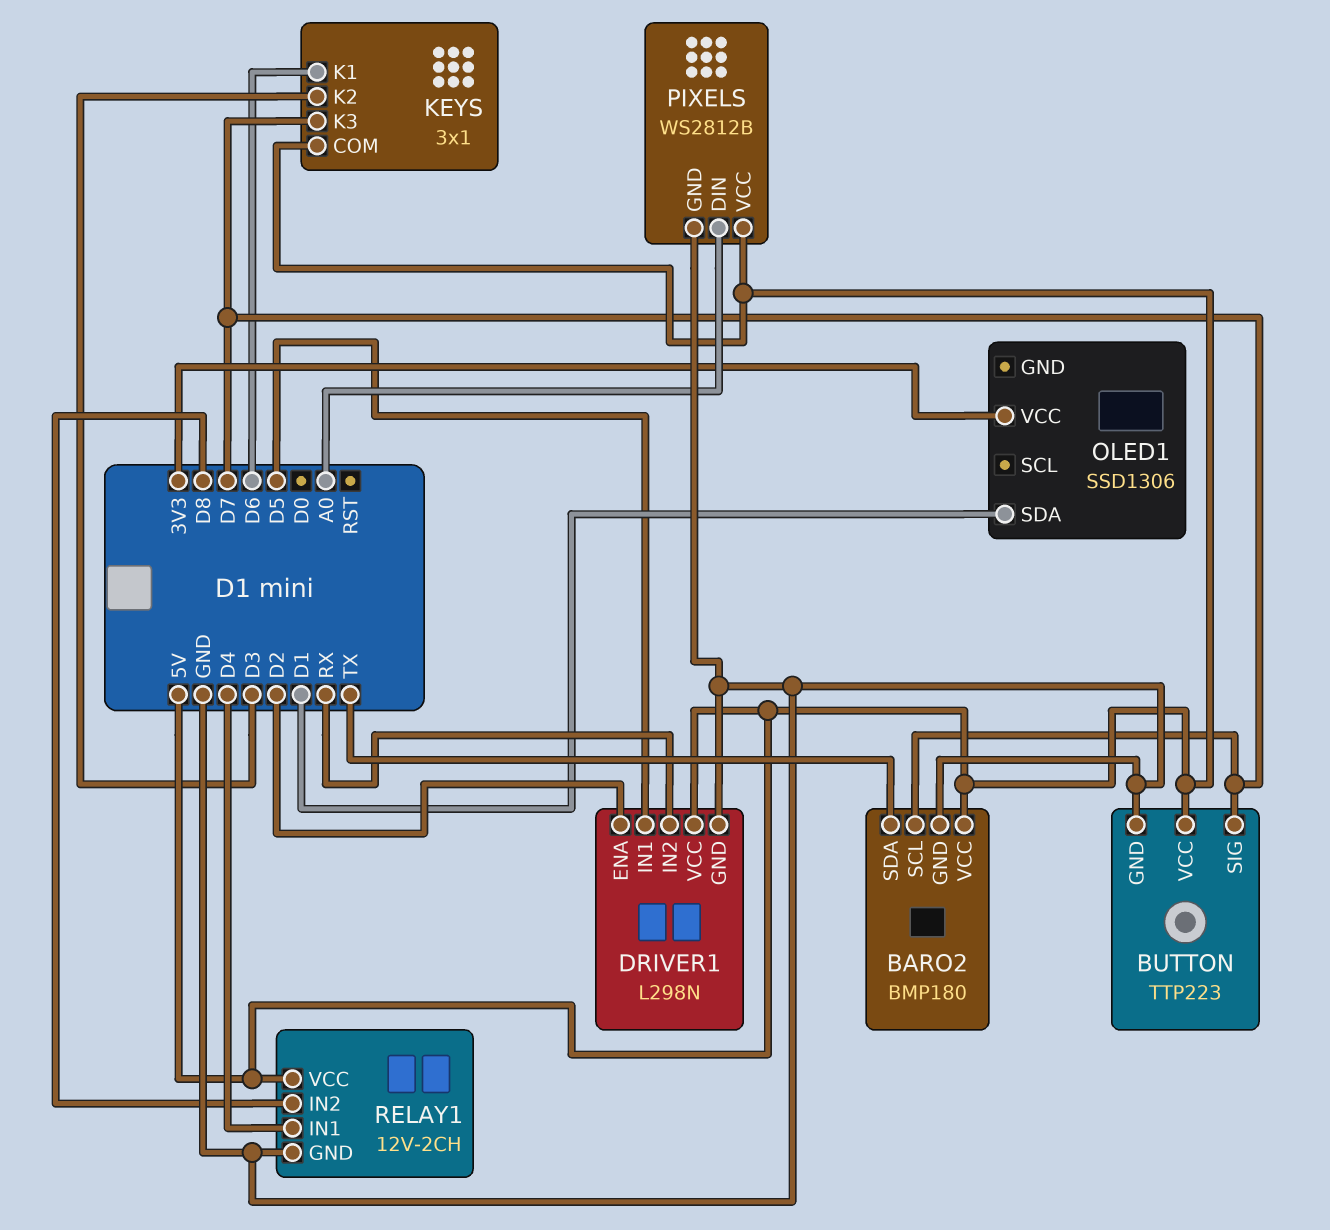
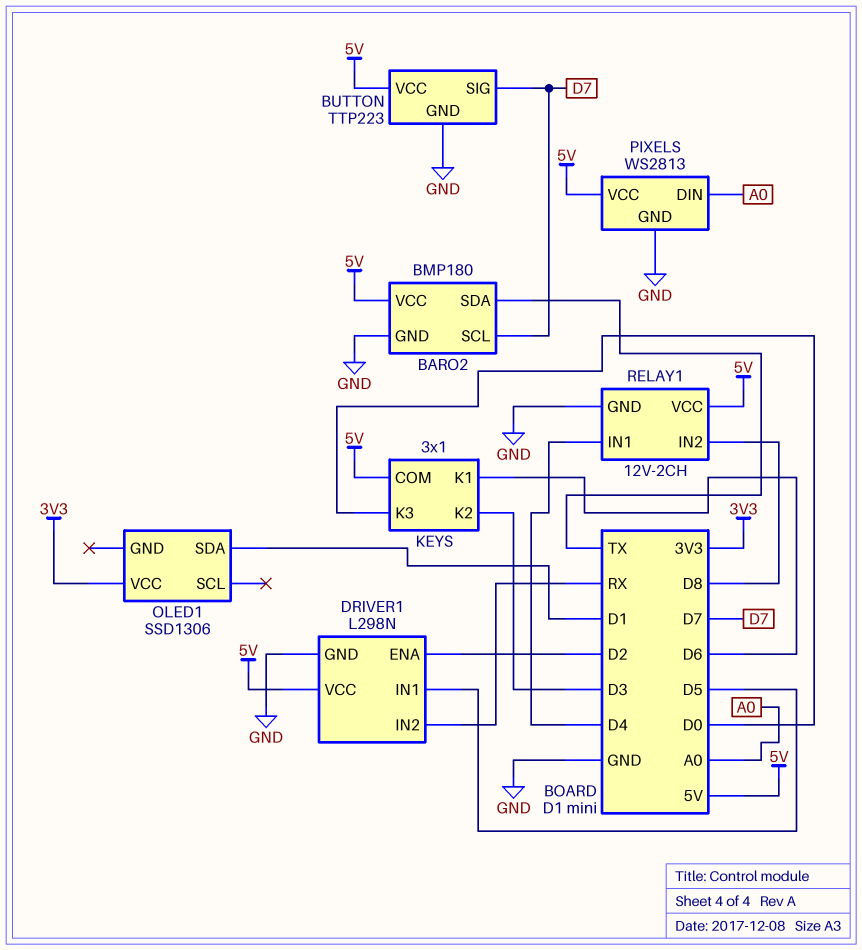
KEYS pin K3: D7 -> D0
PIXELS: WS2812B -> WS2813

